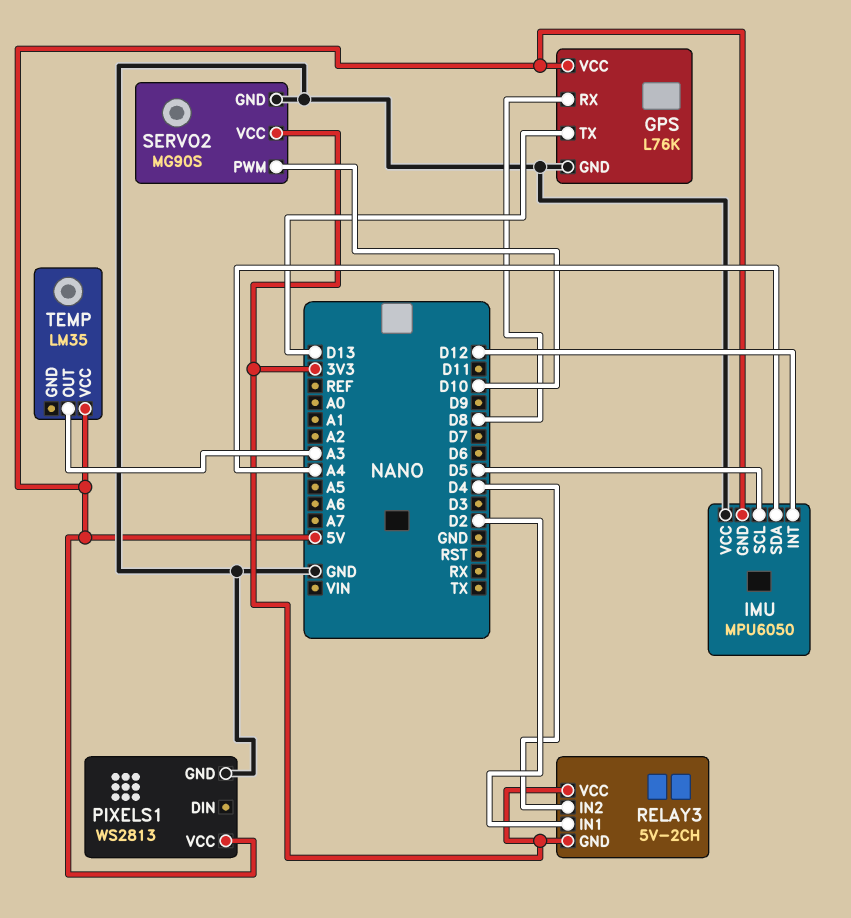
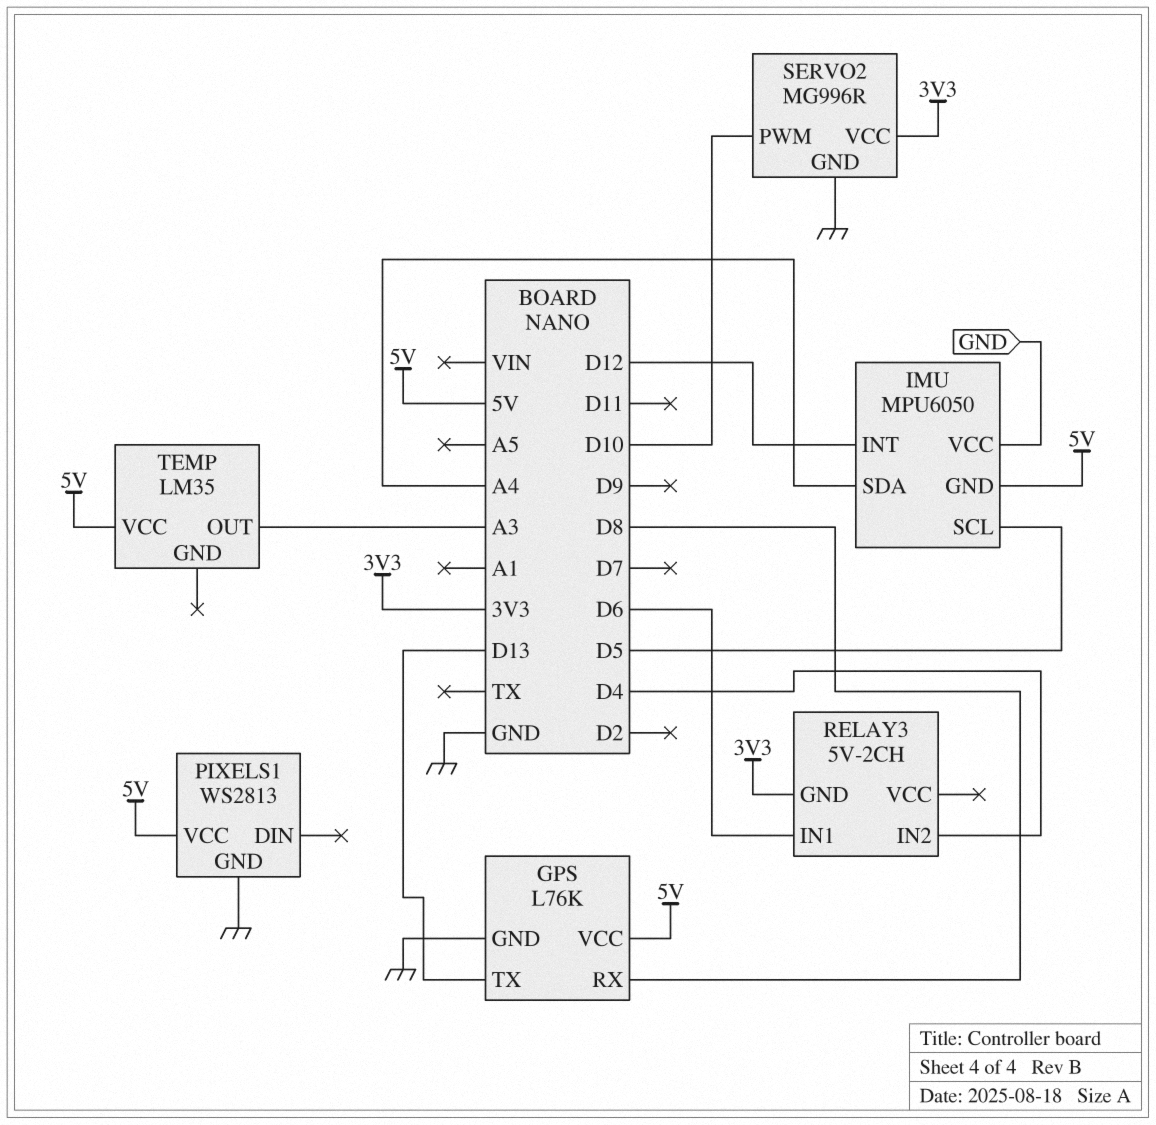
RELAY3 pin IN1: D2 -> D6
RELAY3 pin VCC: 3V3 -> none
SERVO2: MG90S -> MG996R

